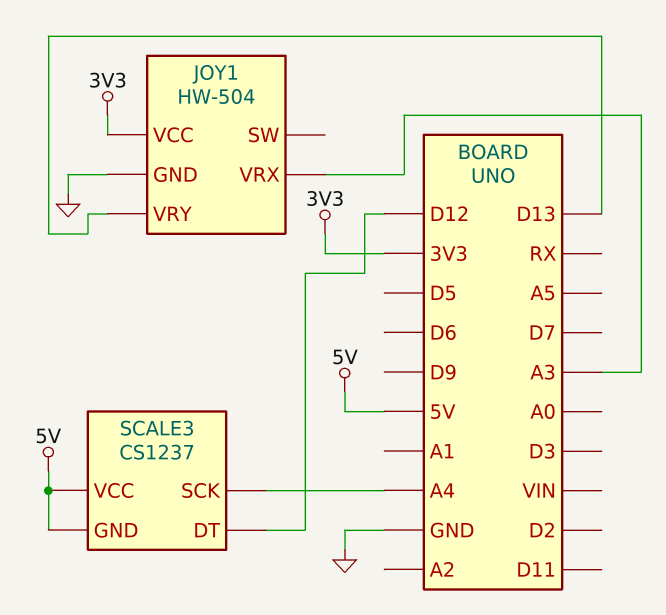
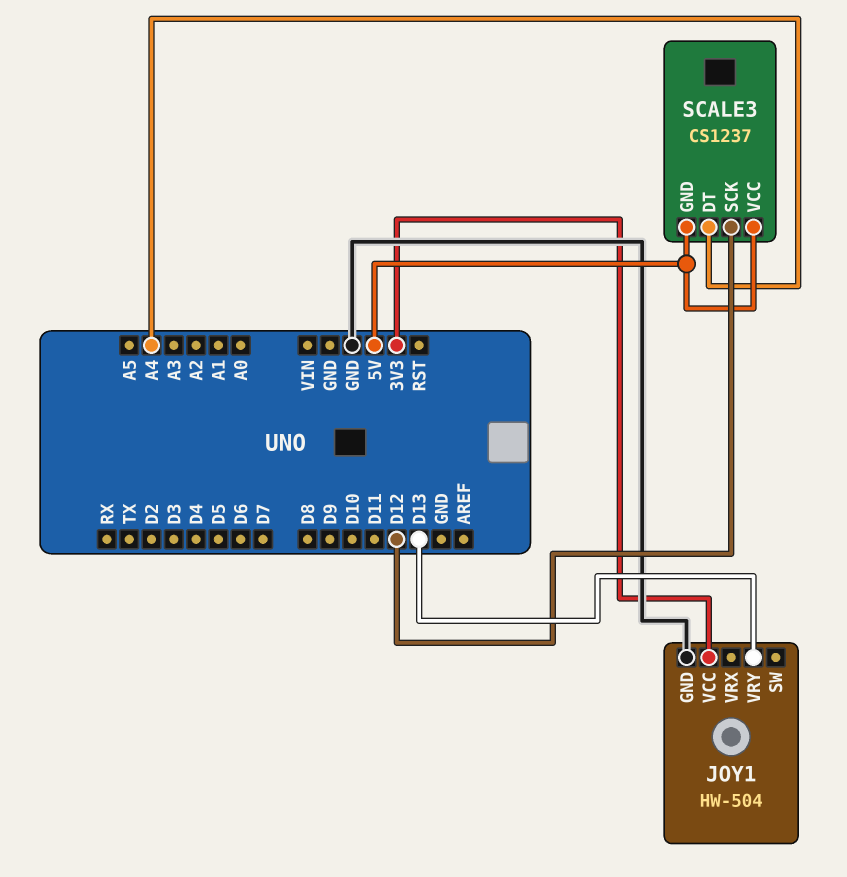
JOY1 pin VRX: A3 -> none
SCALE3 pin DT: D12 -> A4
SCALE3 pin SCK: A4 -> D12

